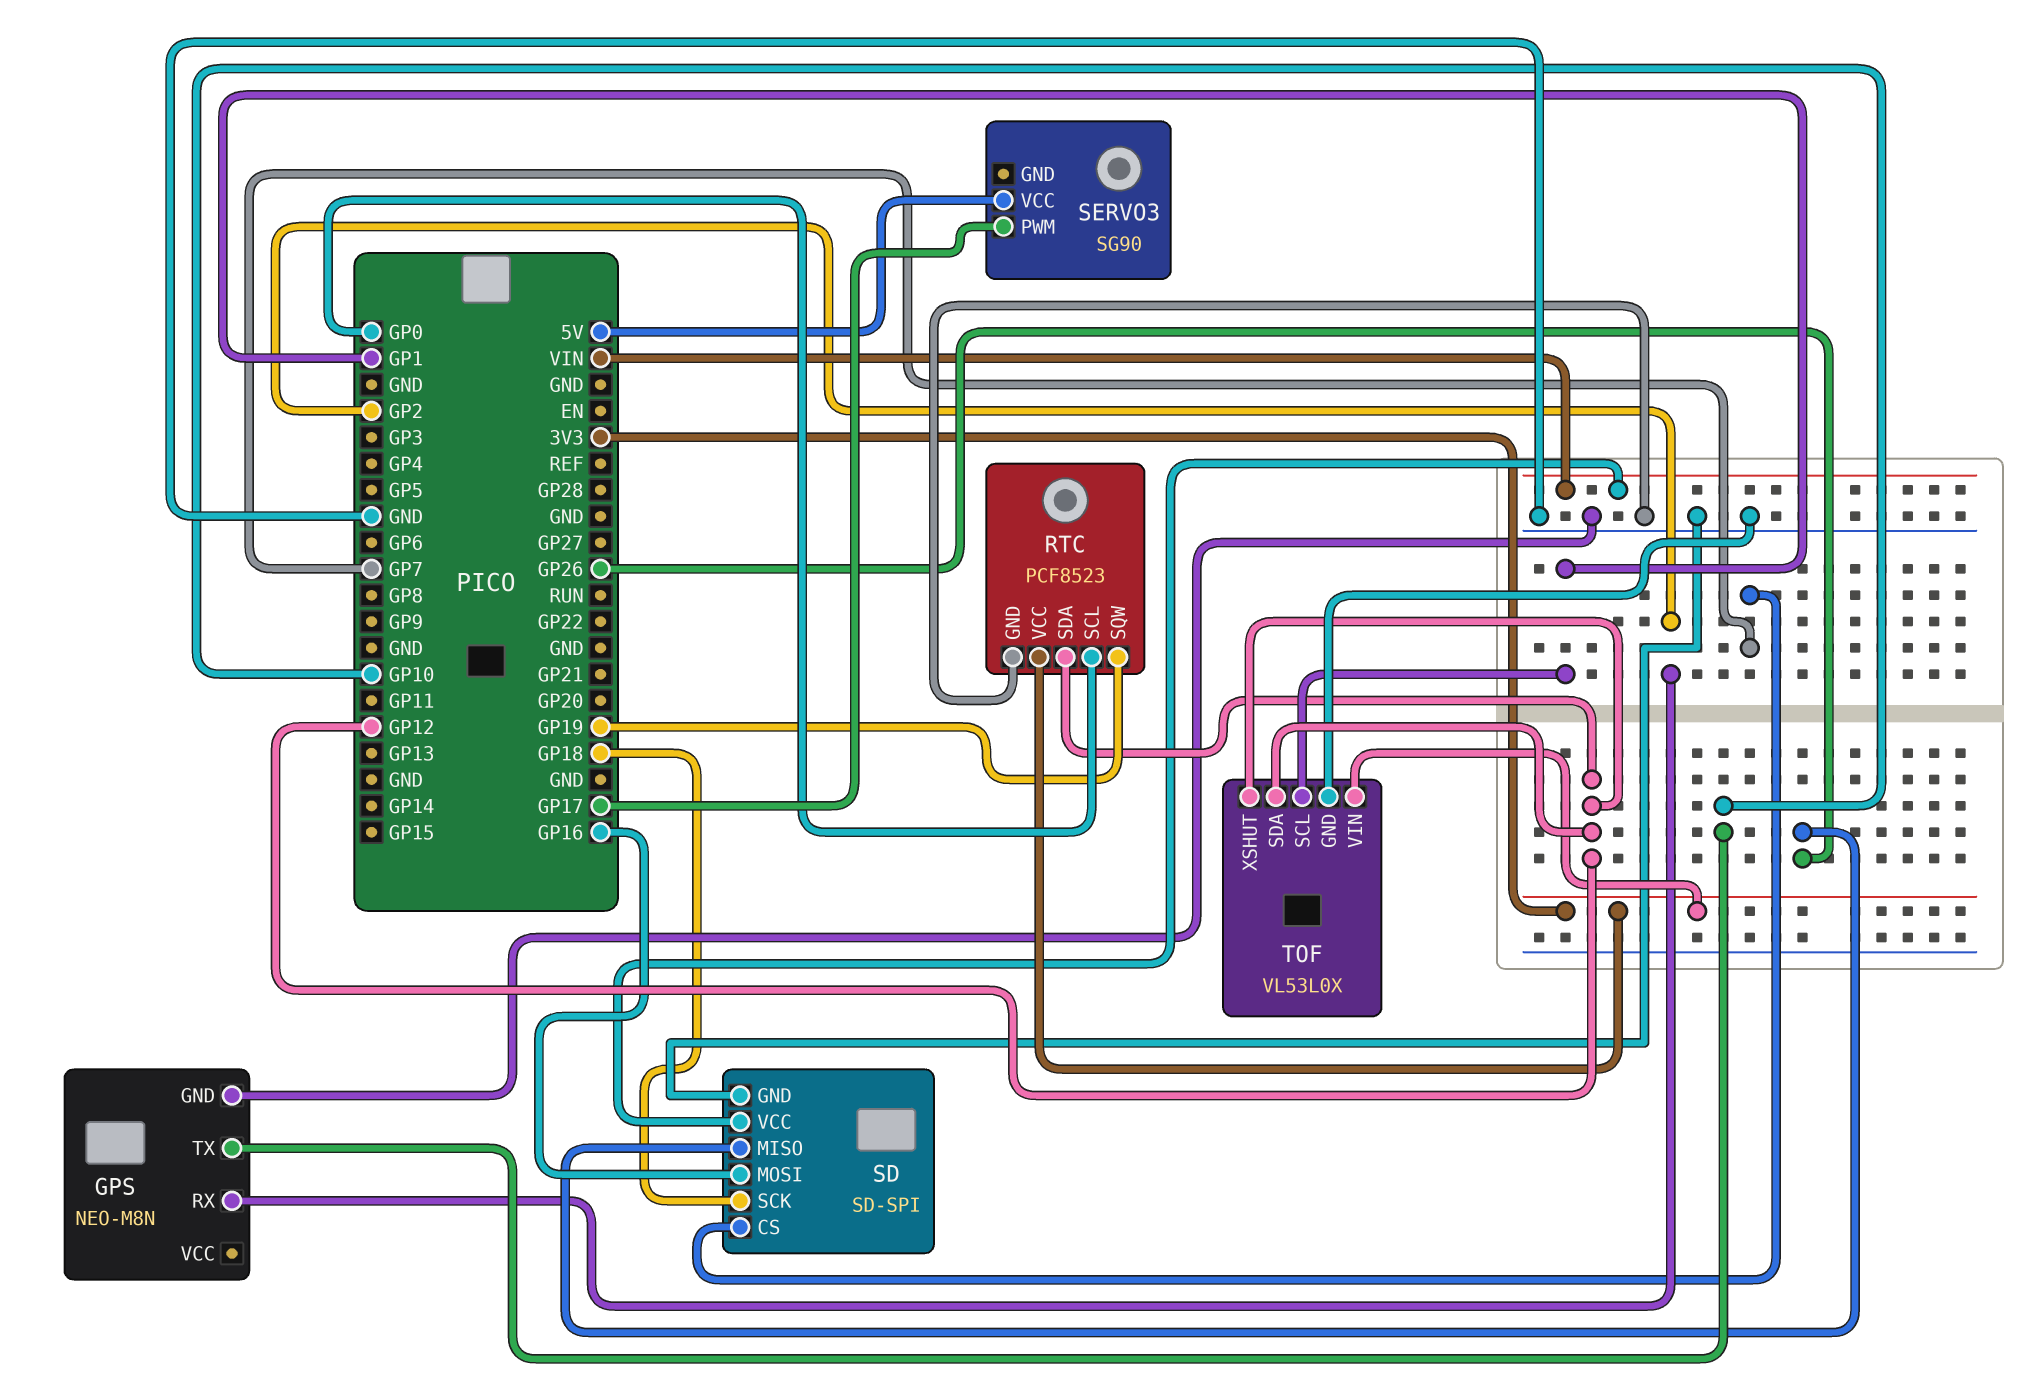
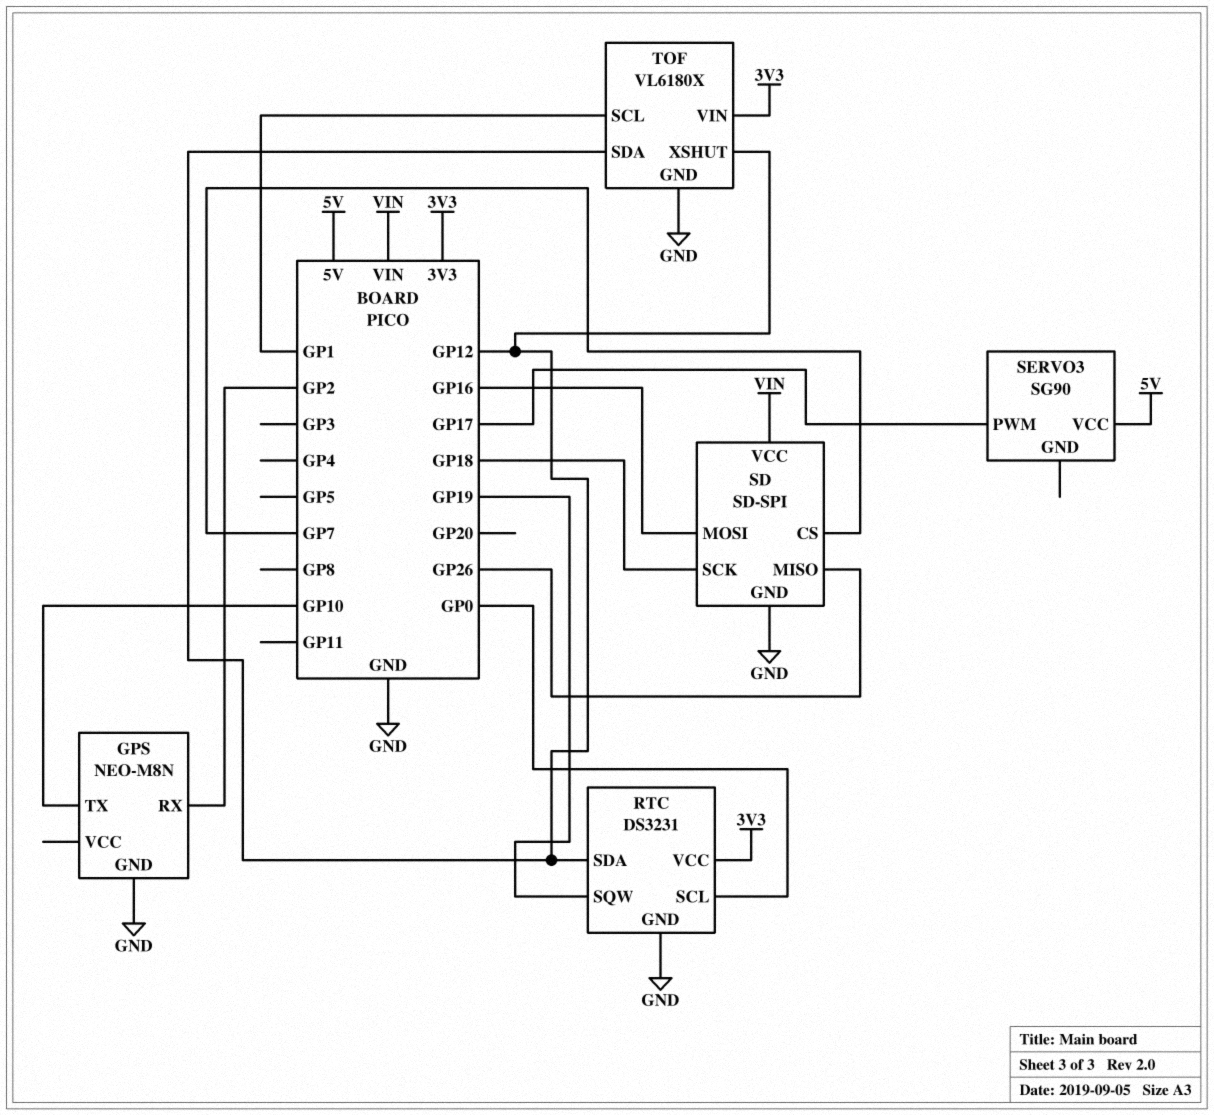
RTC: PCF8523 -> DS3231
TOF: VL53L0X -> VL6180X

